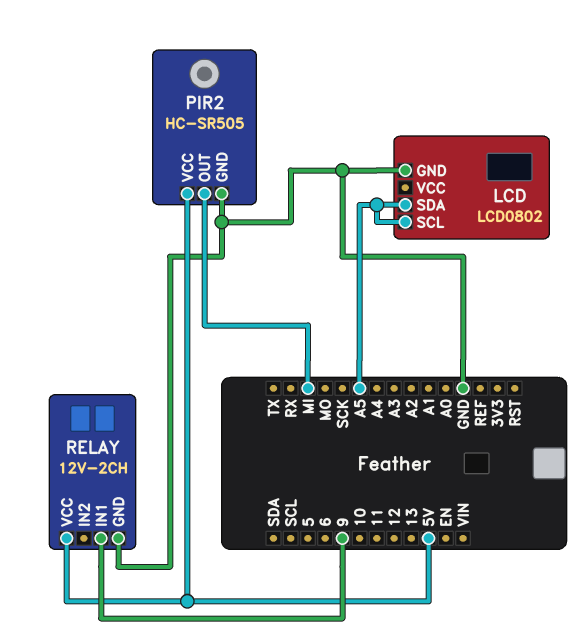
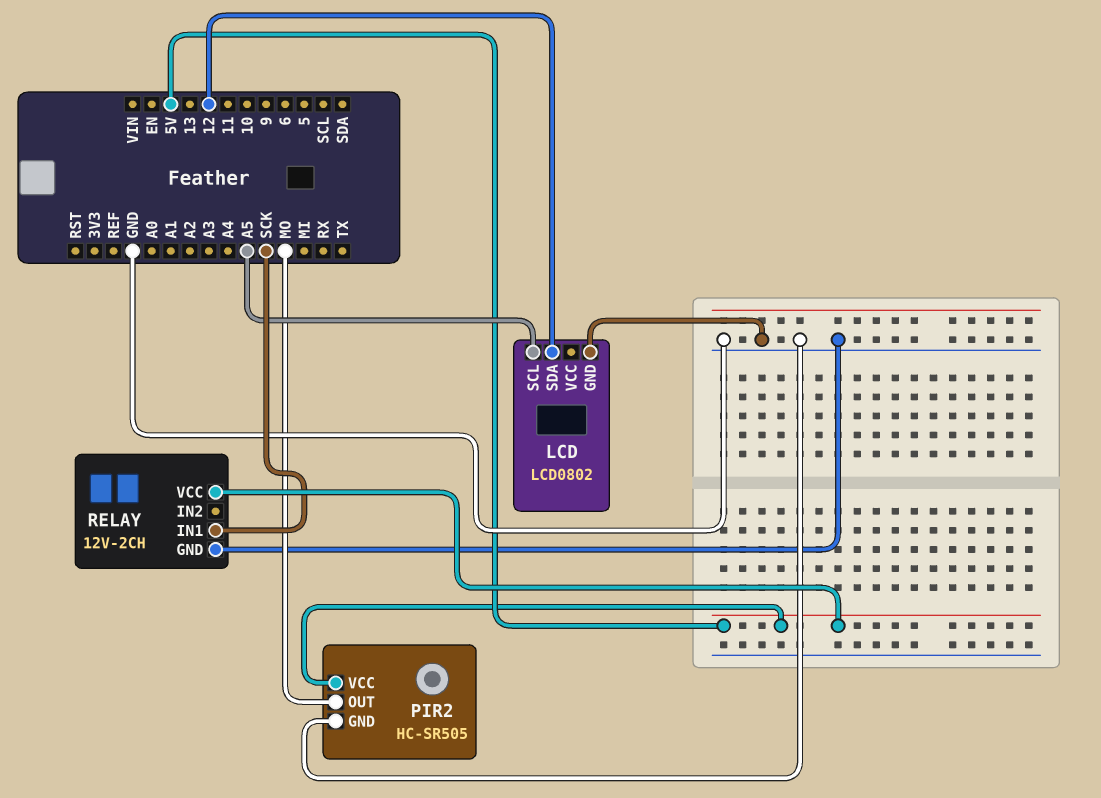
LCD pin SDA: A5 -> 12
PIR2 pin OUT: MI -> MO
RELAY pin IN1: 9 -> SCK

